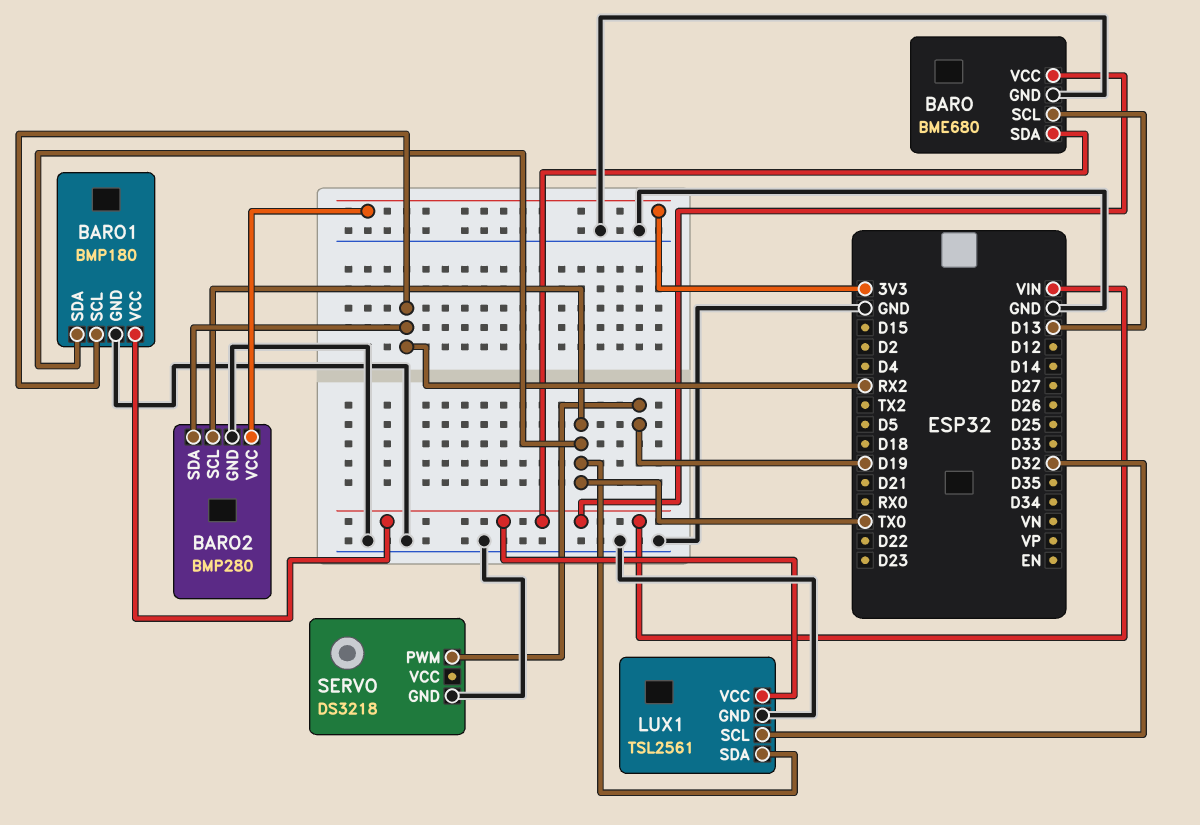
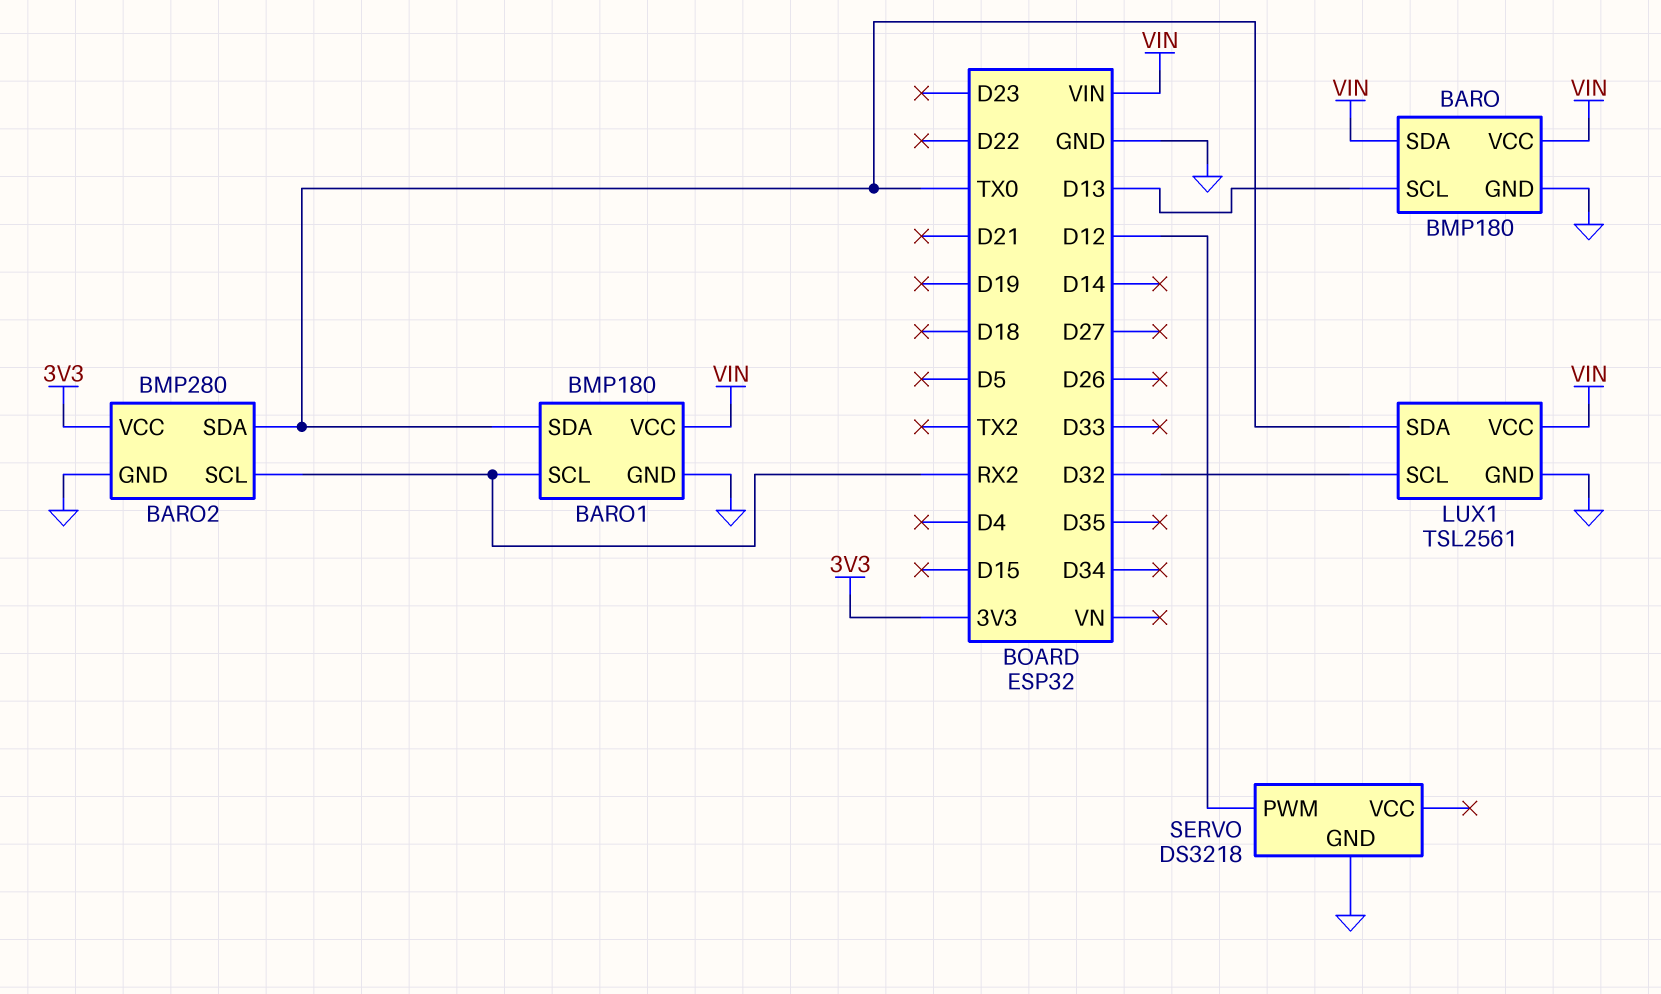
BARO: BME680 -> BMP180
BARO2 pin SCL: TX0 -> RX2
BARO2 pin SDA: RX2 -> TX0
SERVO pin PWM: D19 -> D12

